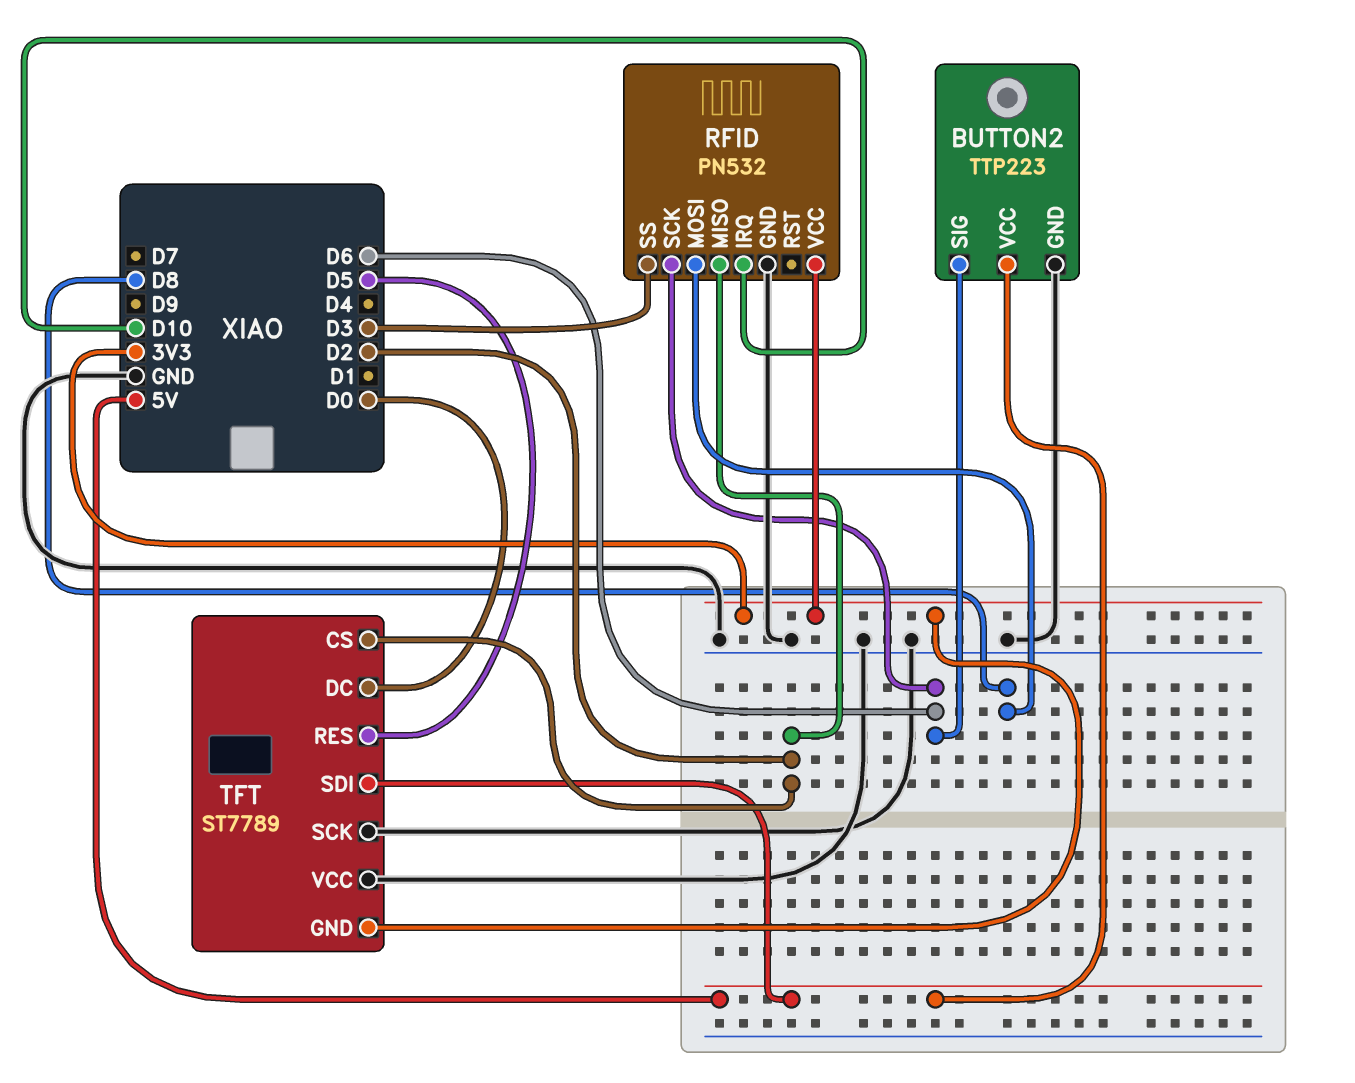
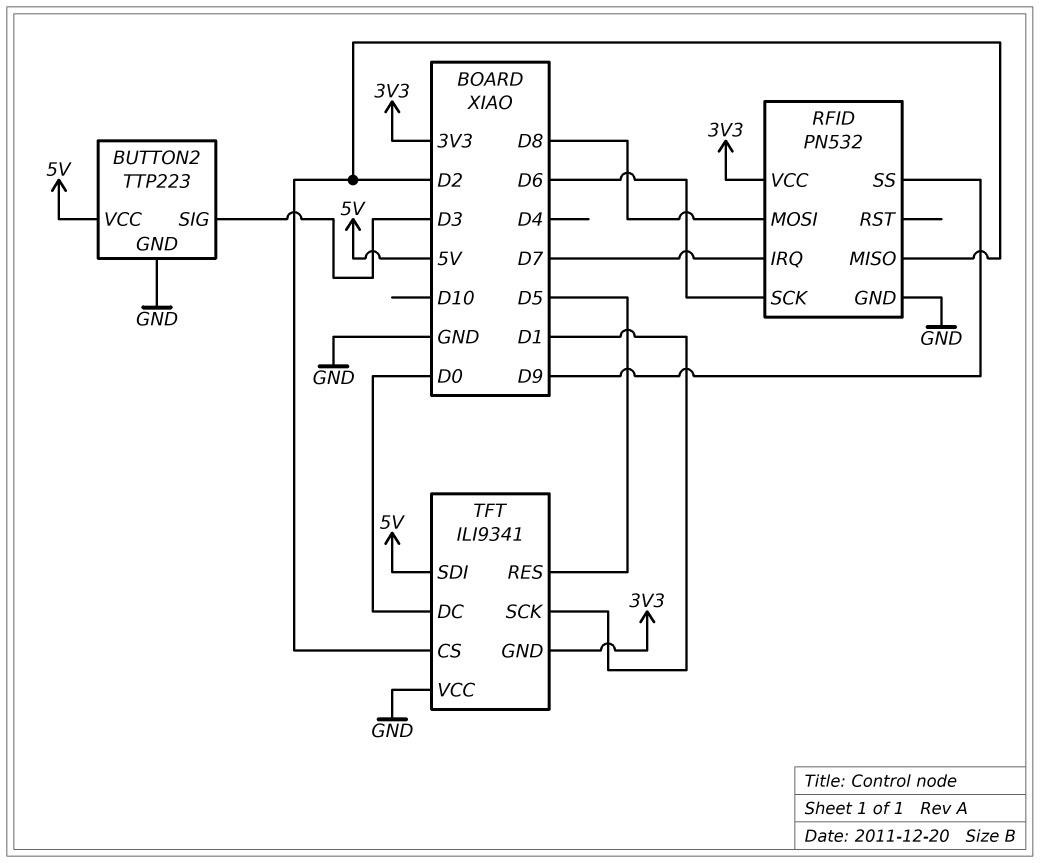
BUTTON2 pin SIG: D6 -> D3
RFID pin IRQ: D10 -> D7
RFID pin SS: D3 -> D9
TFT: ST7789 -> ILI9341
TFT pin SCK: GND -> D1

